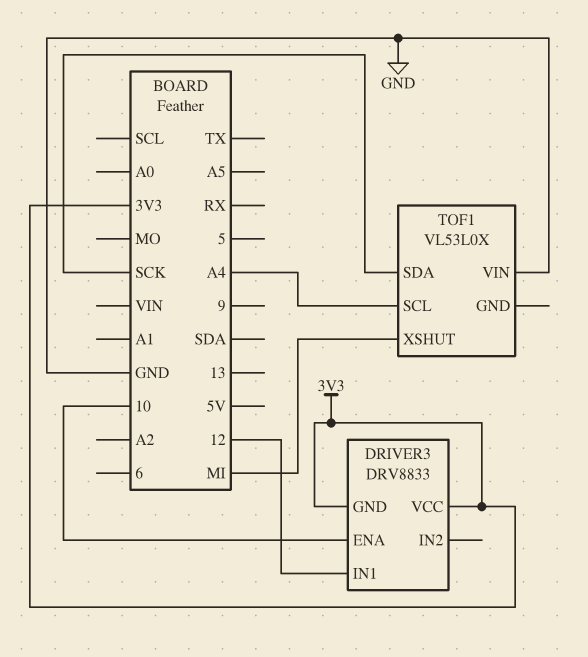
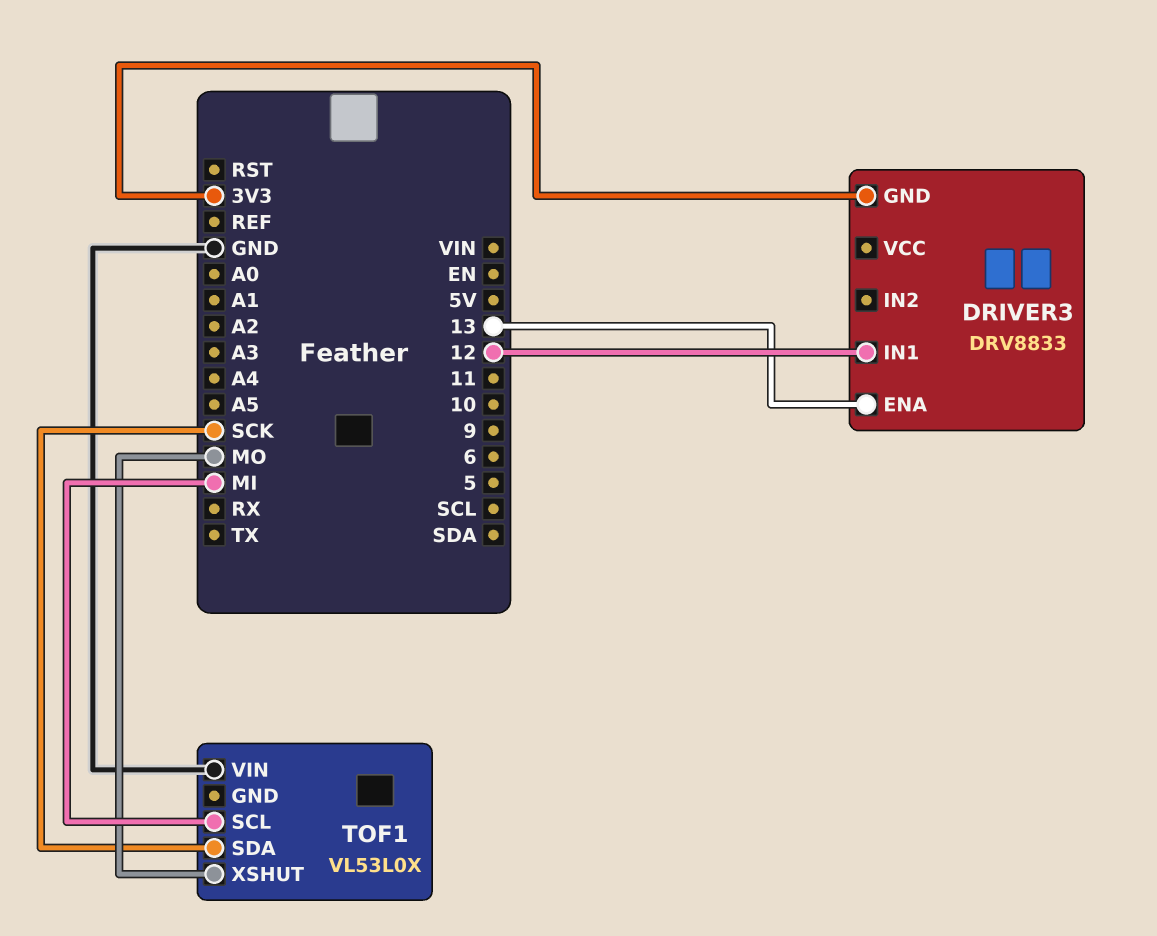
DRIVER3 pin ENA: 10 -> 13
DRIVER3 pin VCC: 3V3 -> none
TOF1 pin SCL: A4 -> MI
TOF1 pin XSHUT: MI -> MO

